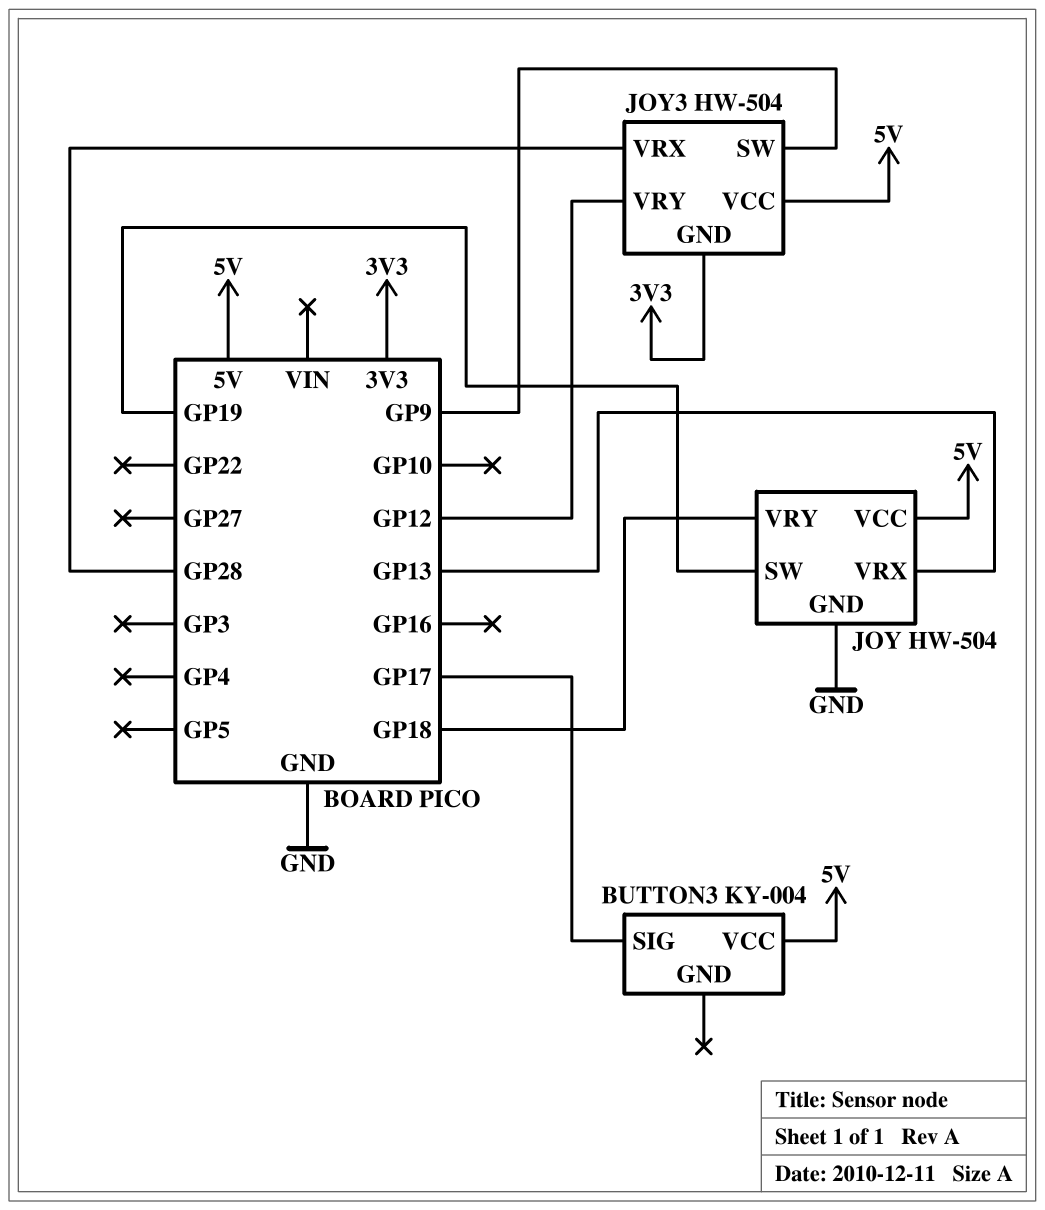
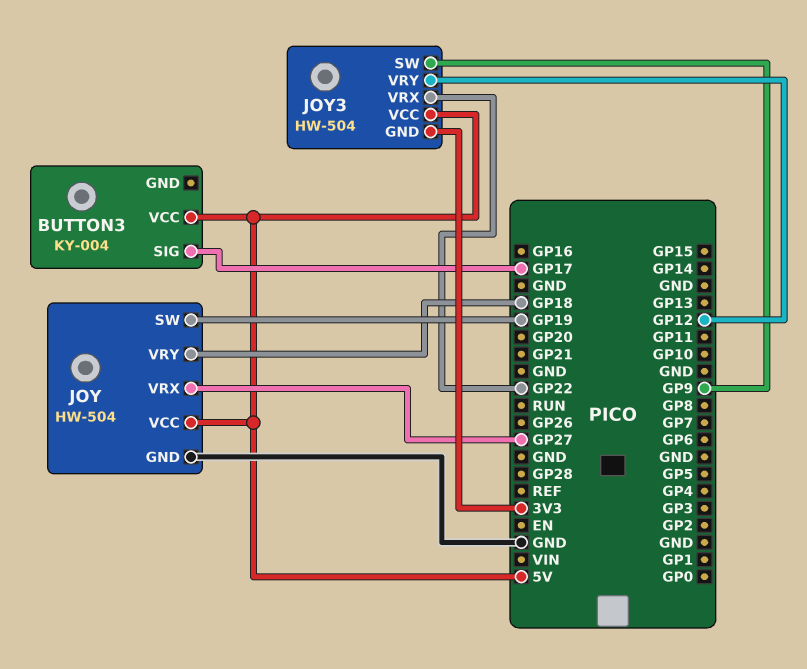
JOY pin VRX: GP13 -> GP27
JOY3 pin VRX: GP28 -> GP22

